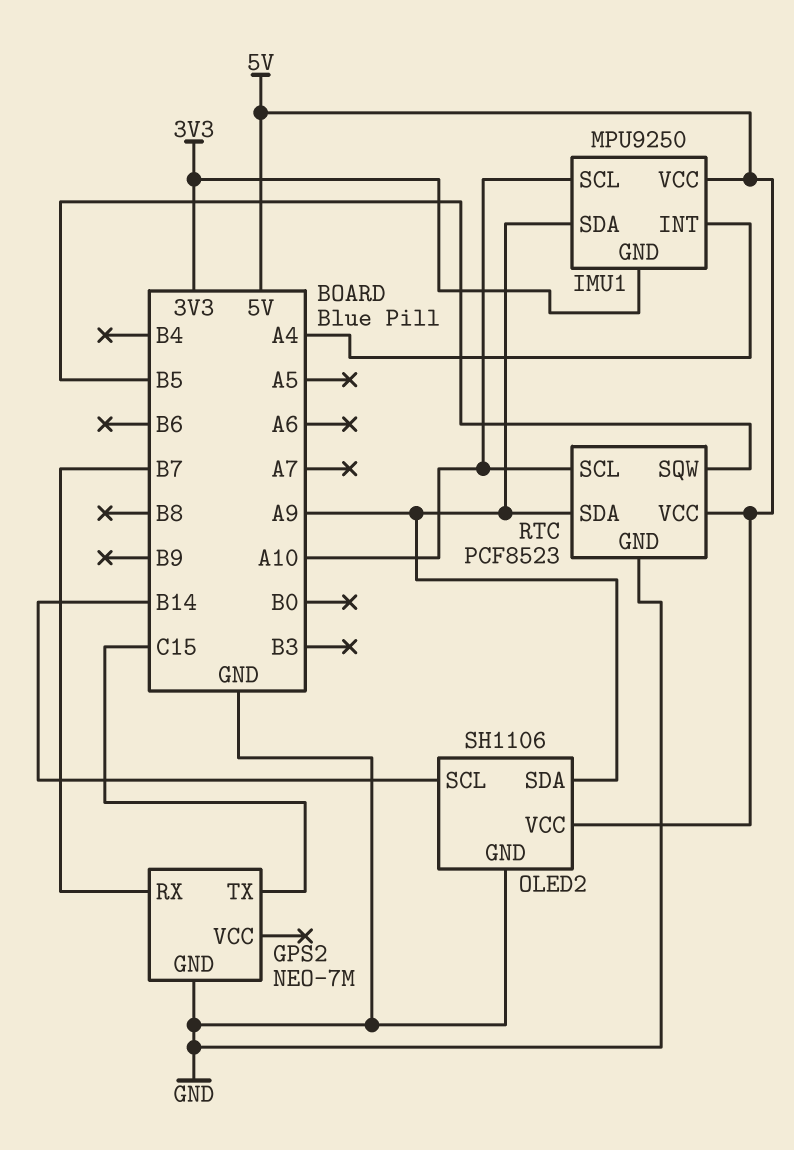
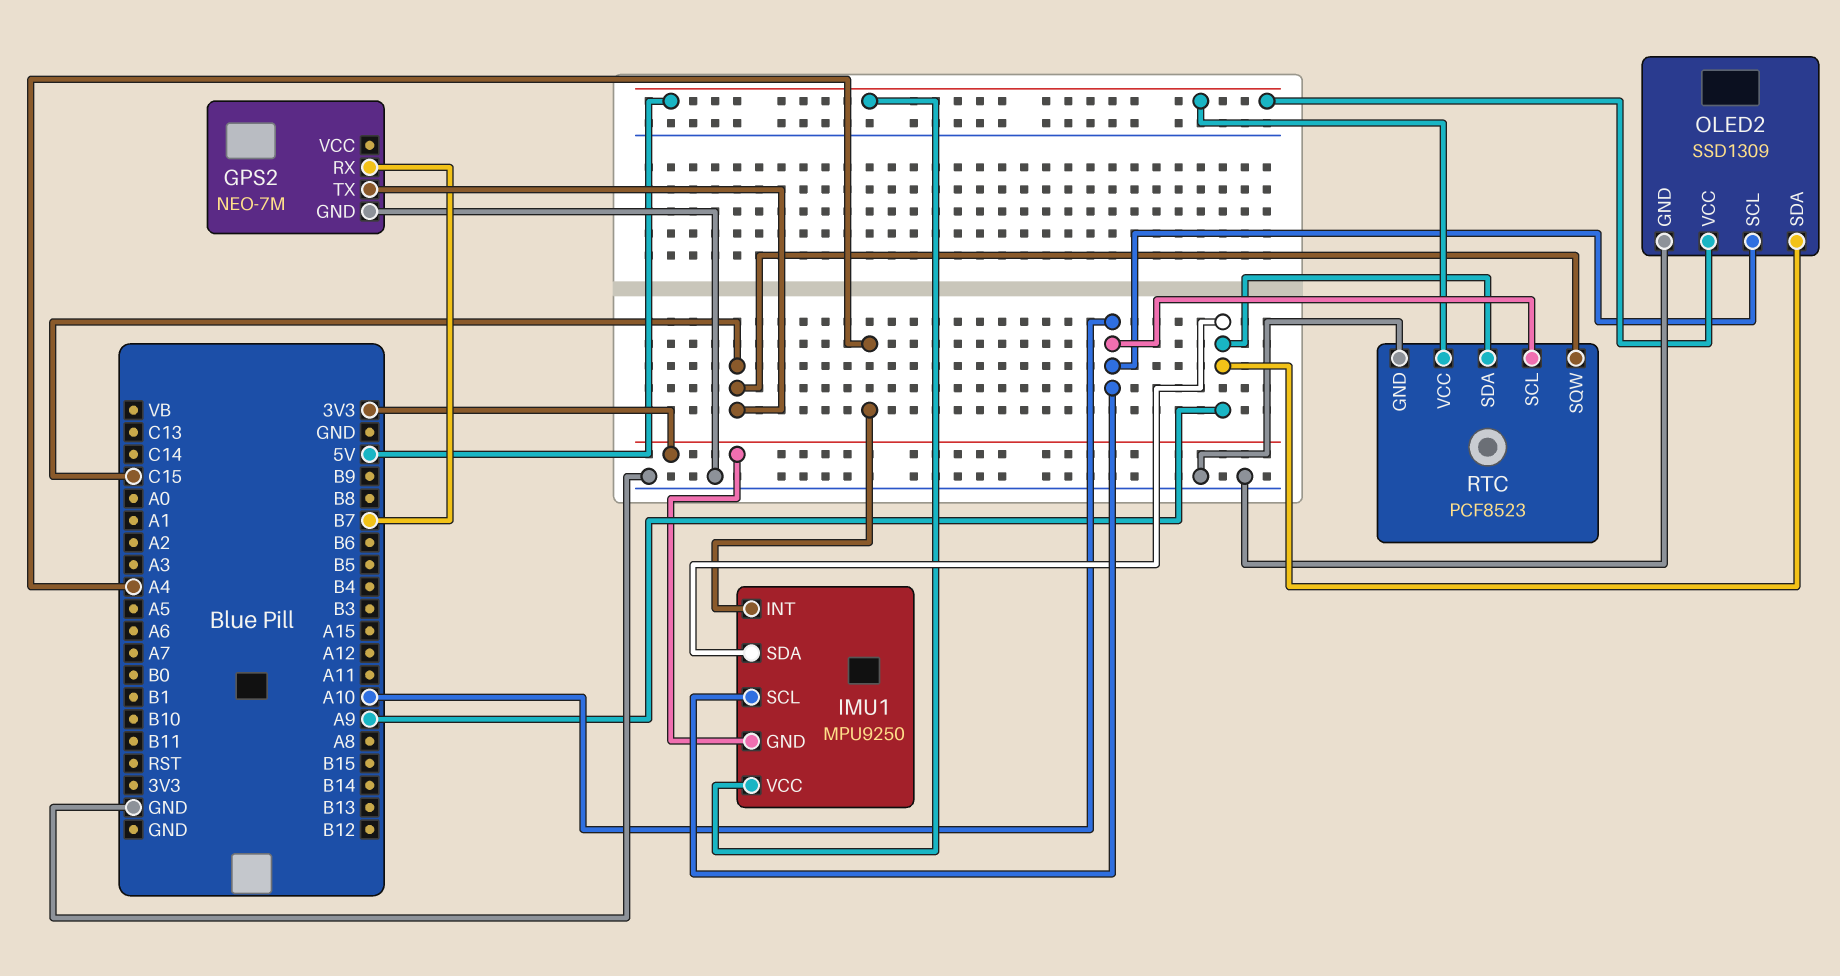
OLED2: SH1106 -> SSD1309
OLED2 pin SCL: B14 -> A10
RTC pin SQW: B5 -> C15

